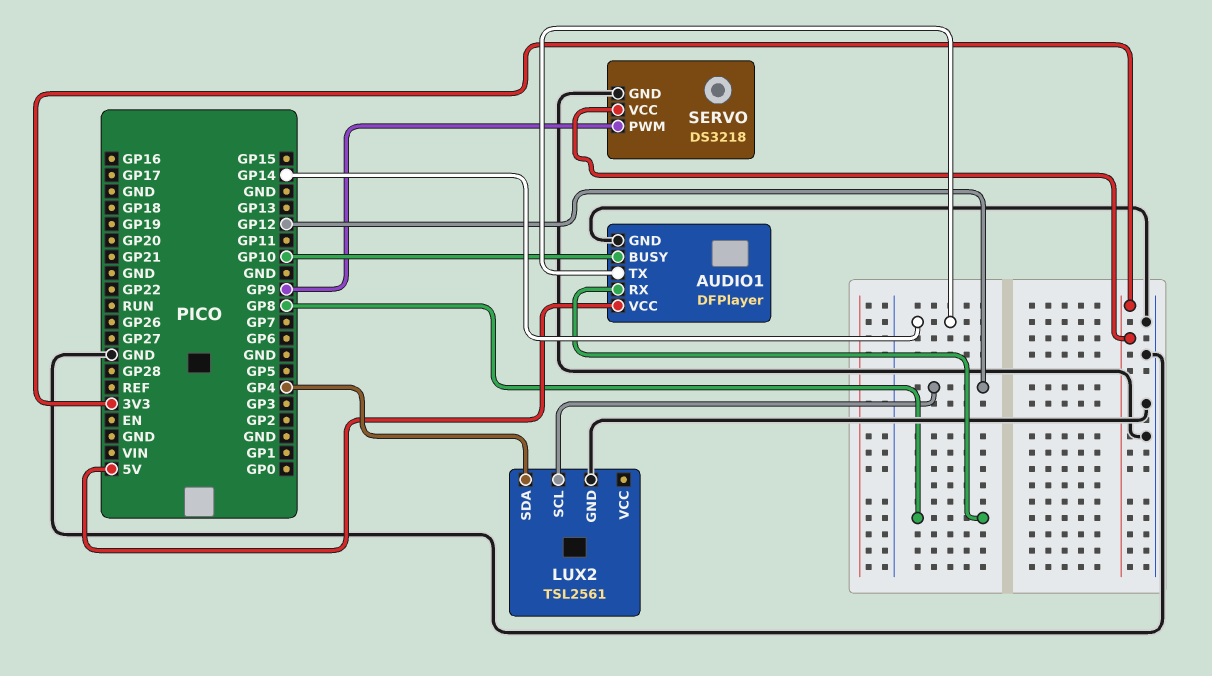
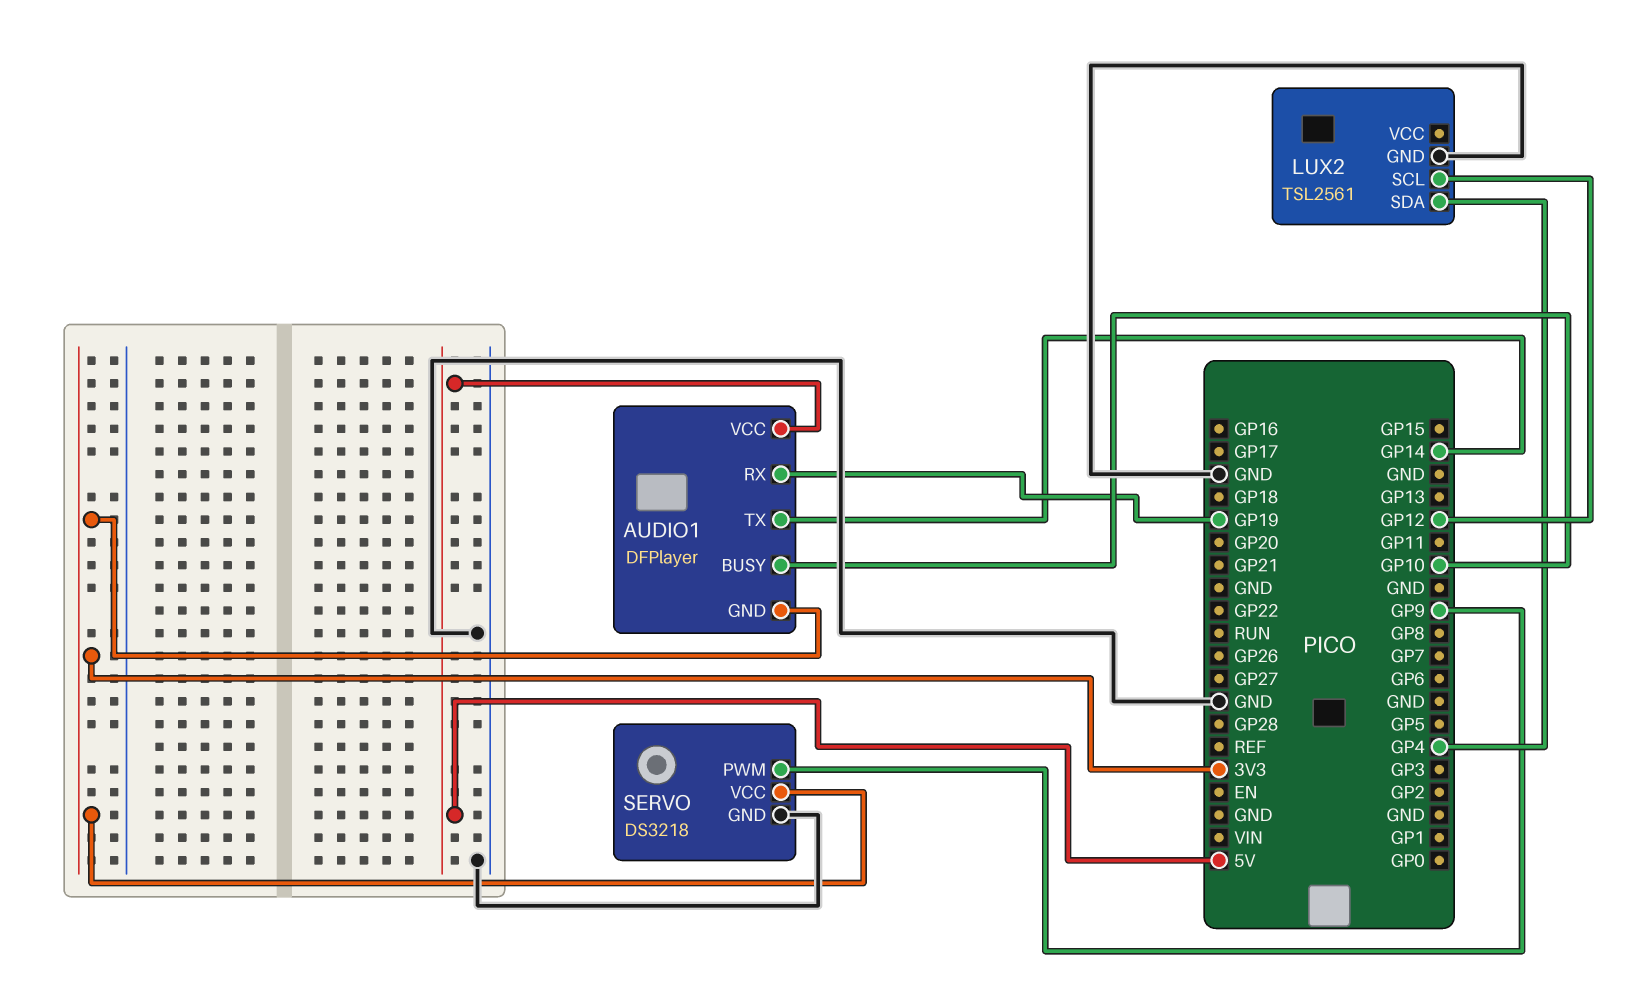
AUDIO1 pin GND: GND -> 3V3
AUDIO1 pin RX: GP8 -> GP19

